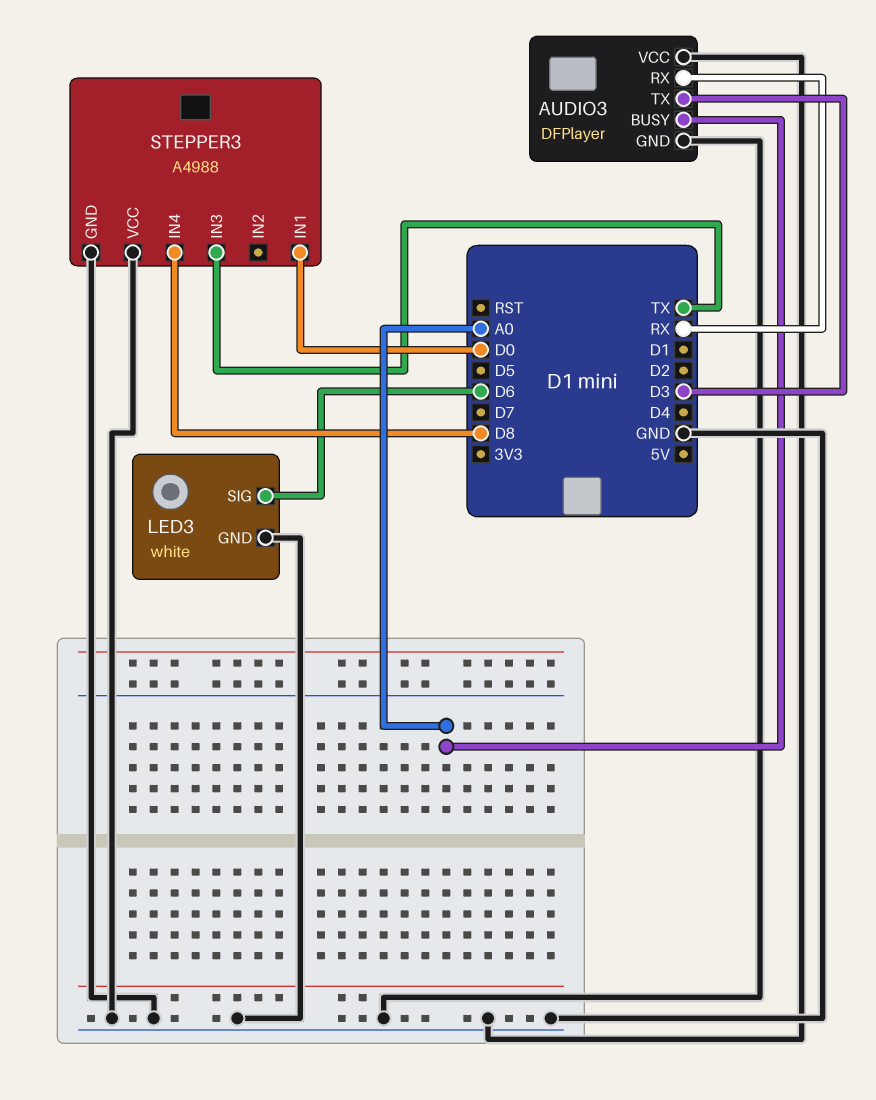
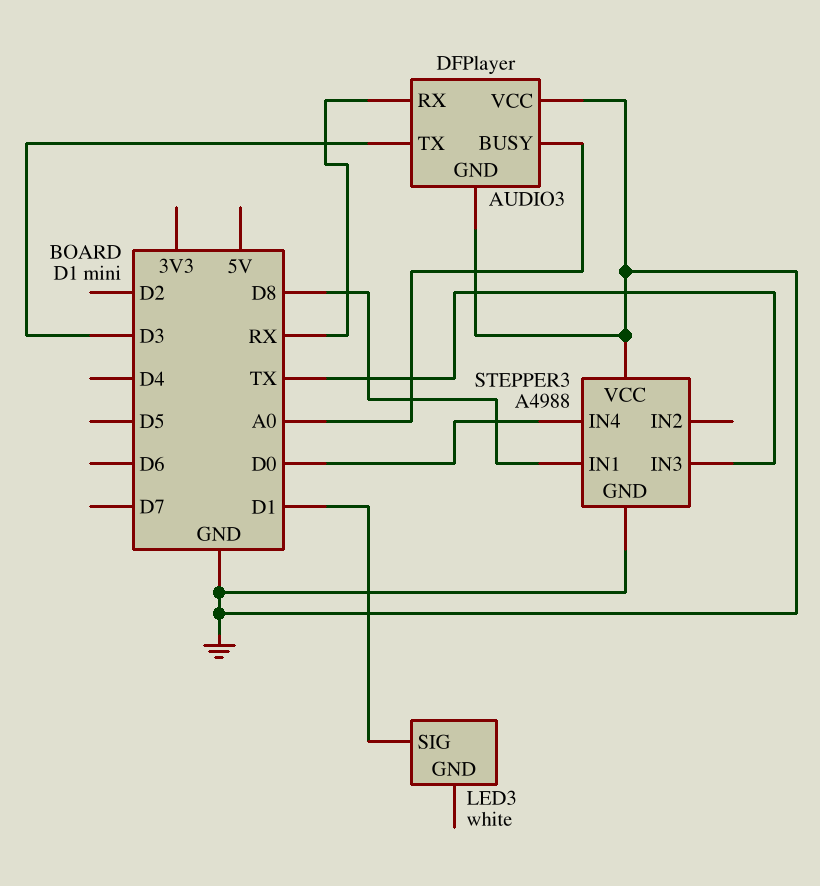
LED3 pin GND: GND -> none
LED3 pin SIG: D6 -> D1
STEPPER3 pin IN1: D0 -> D8
STEPPER3 pin IN4: D8 -> D0

